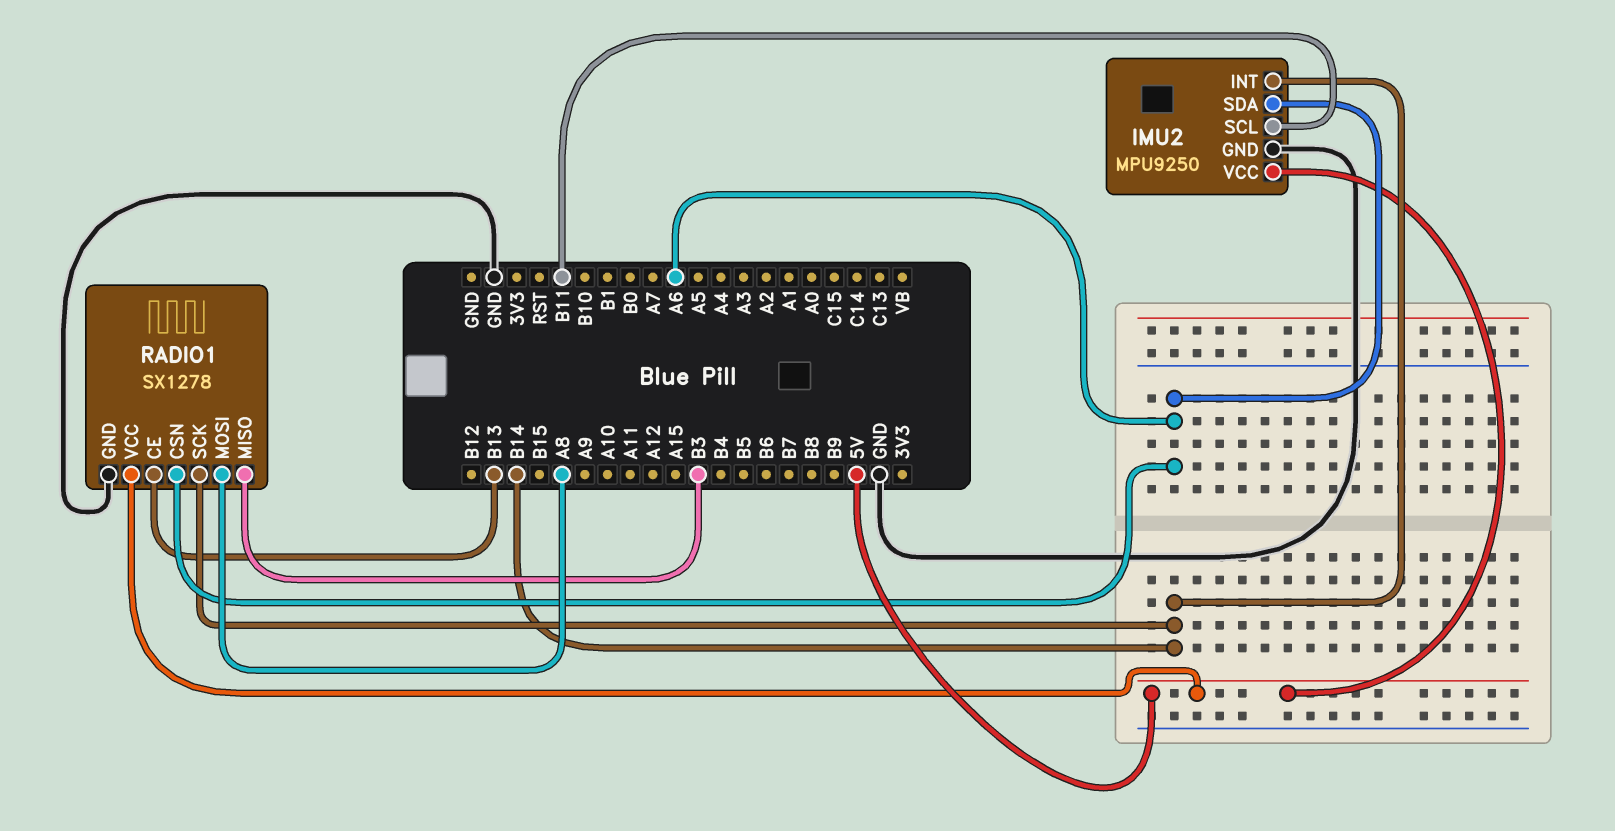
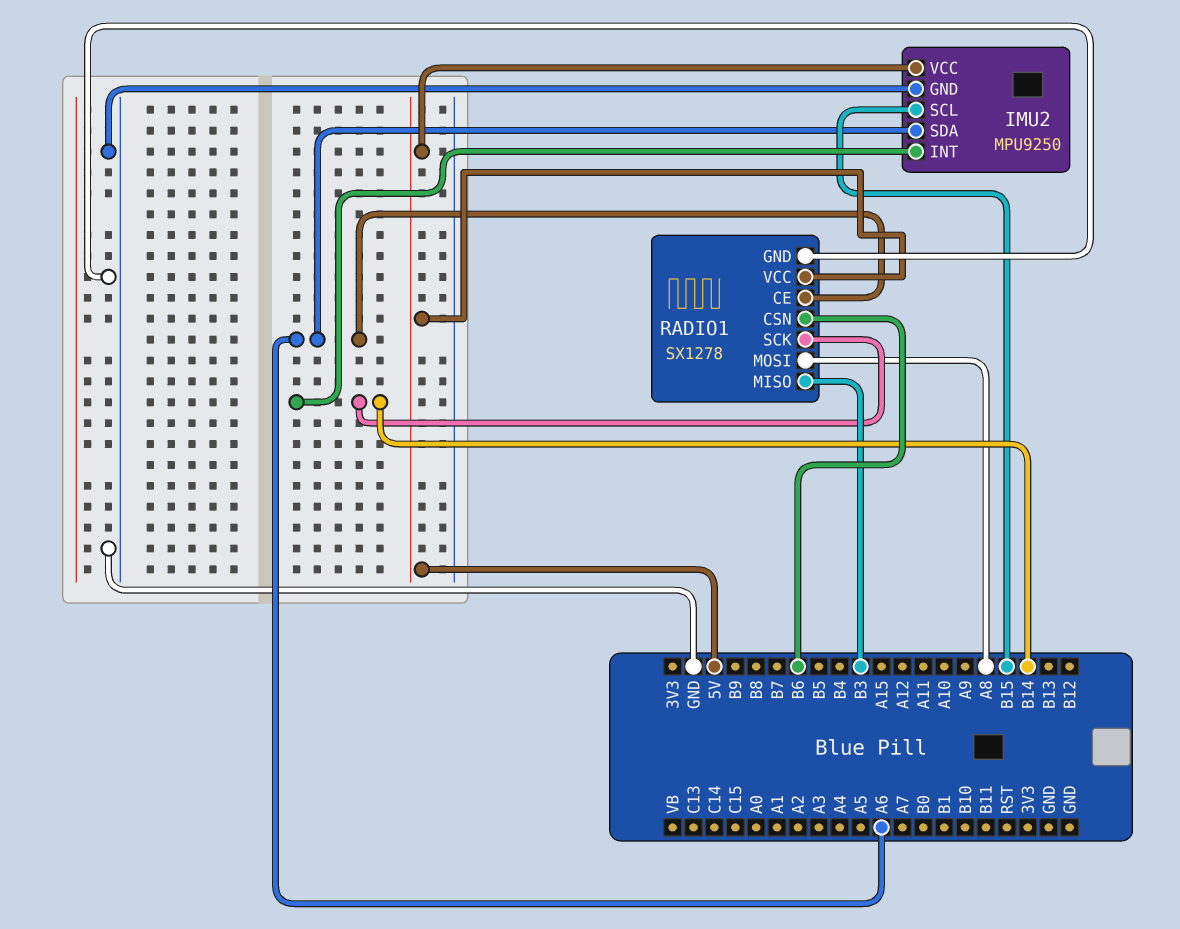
IMU2 pin SCL: B11 -> B15
RADIO1 pin CE: B13 -> A6
RADIO1 pin CSN: A6 -> B6

